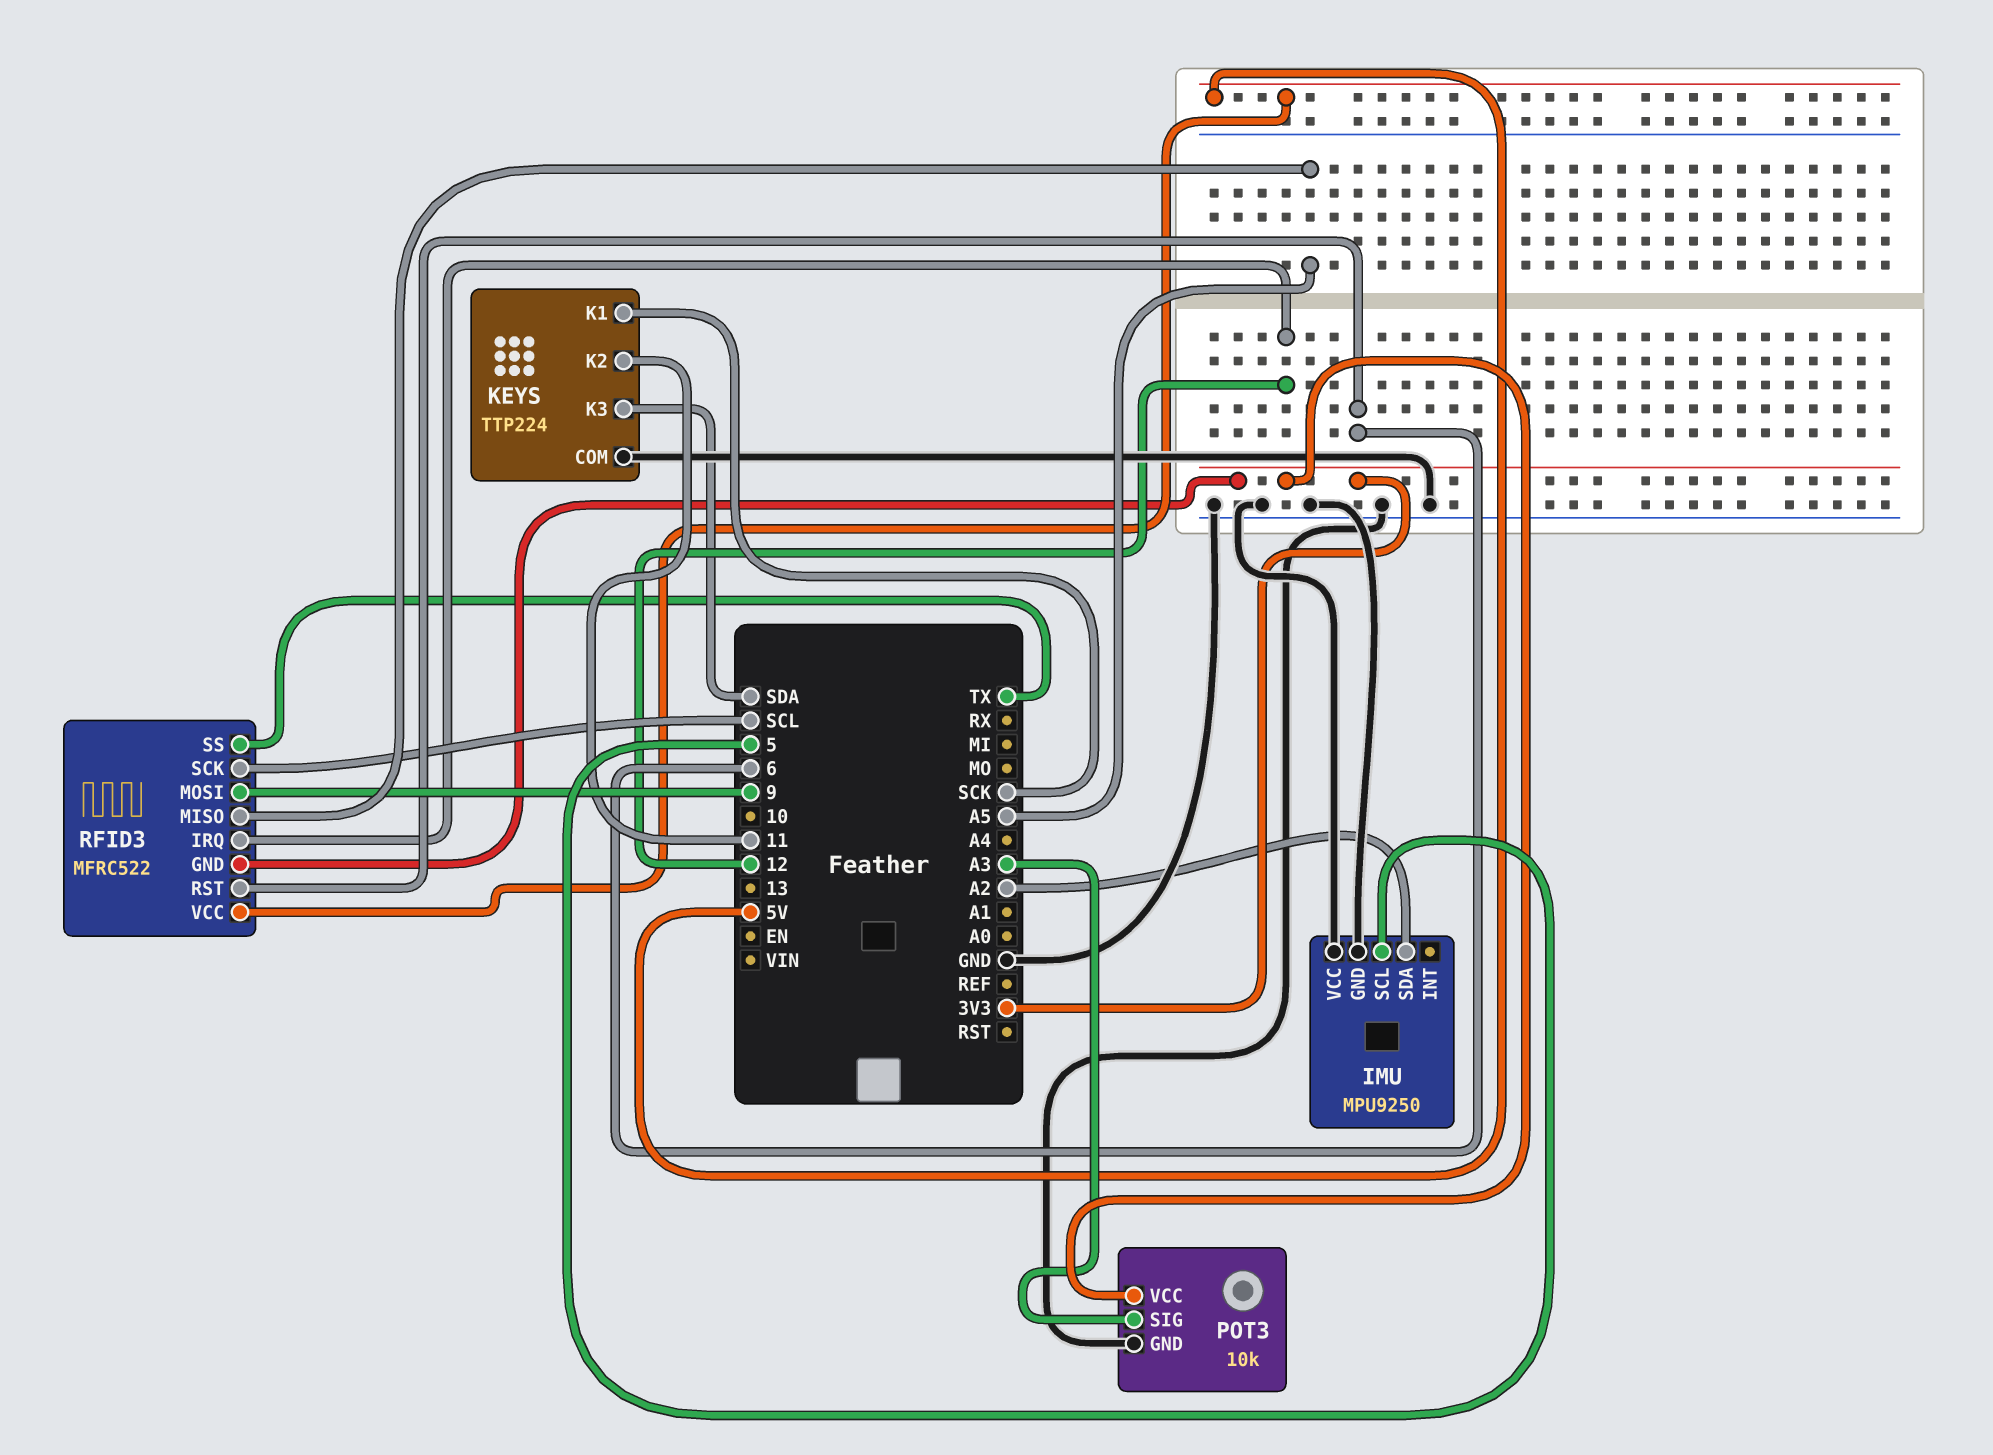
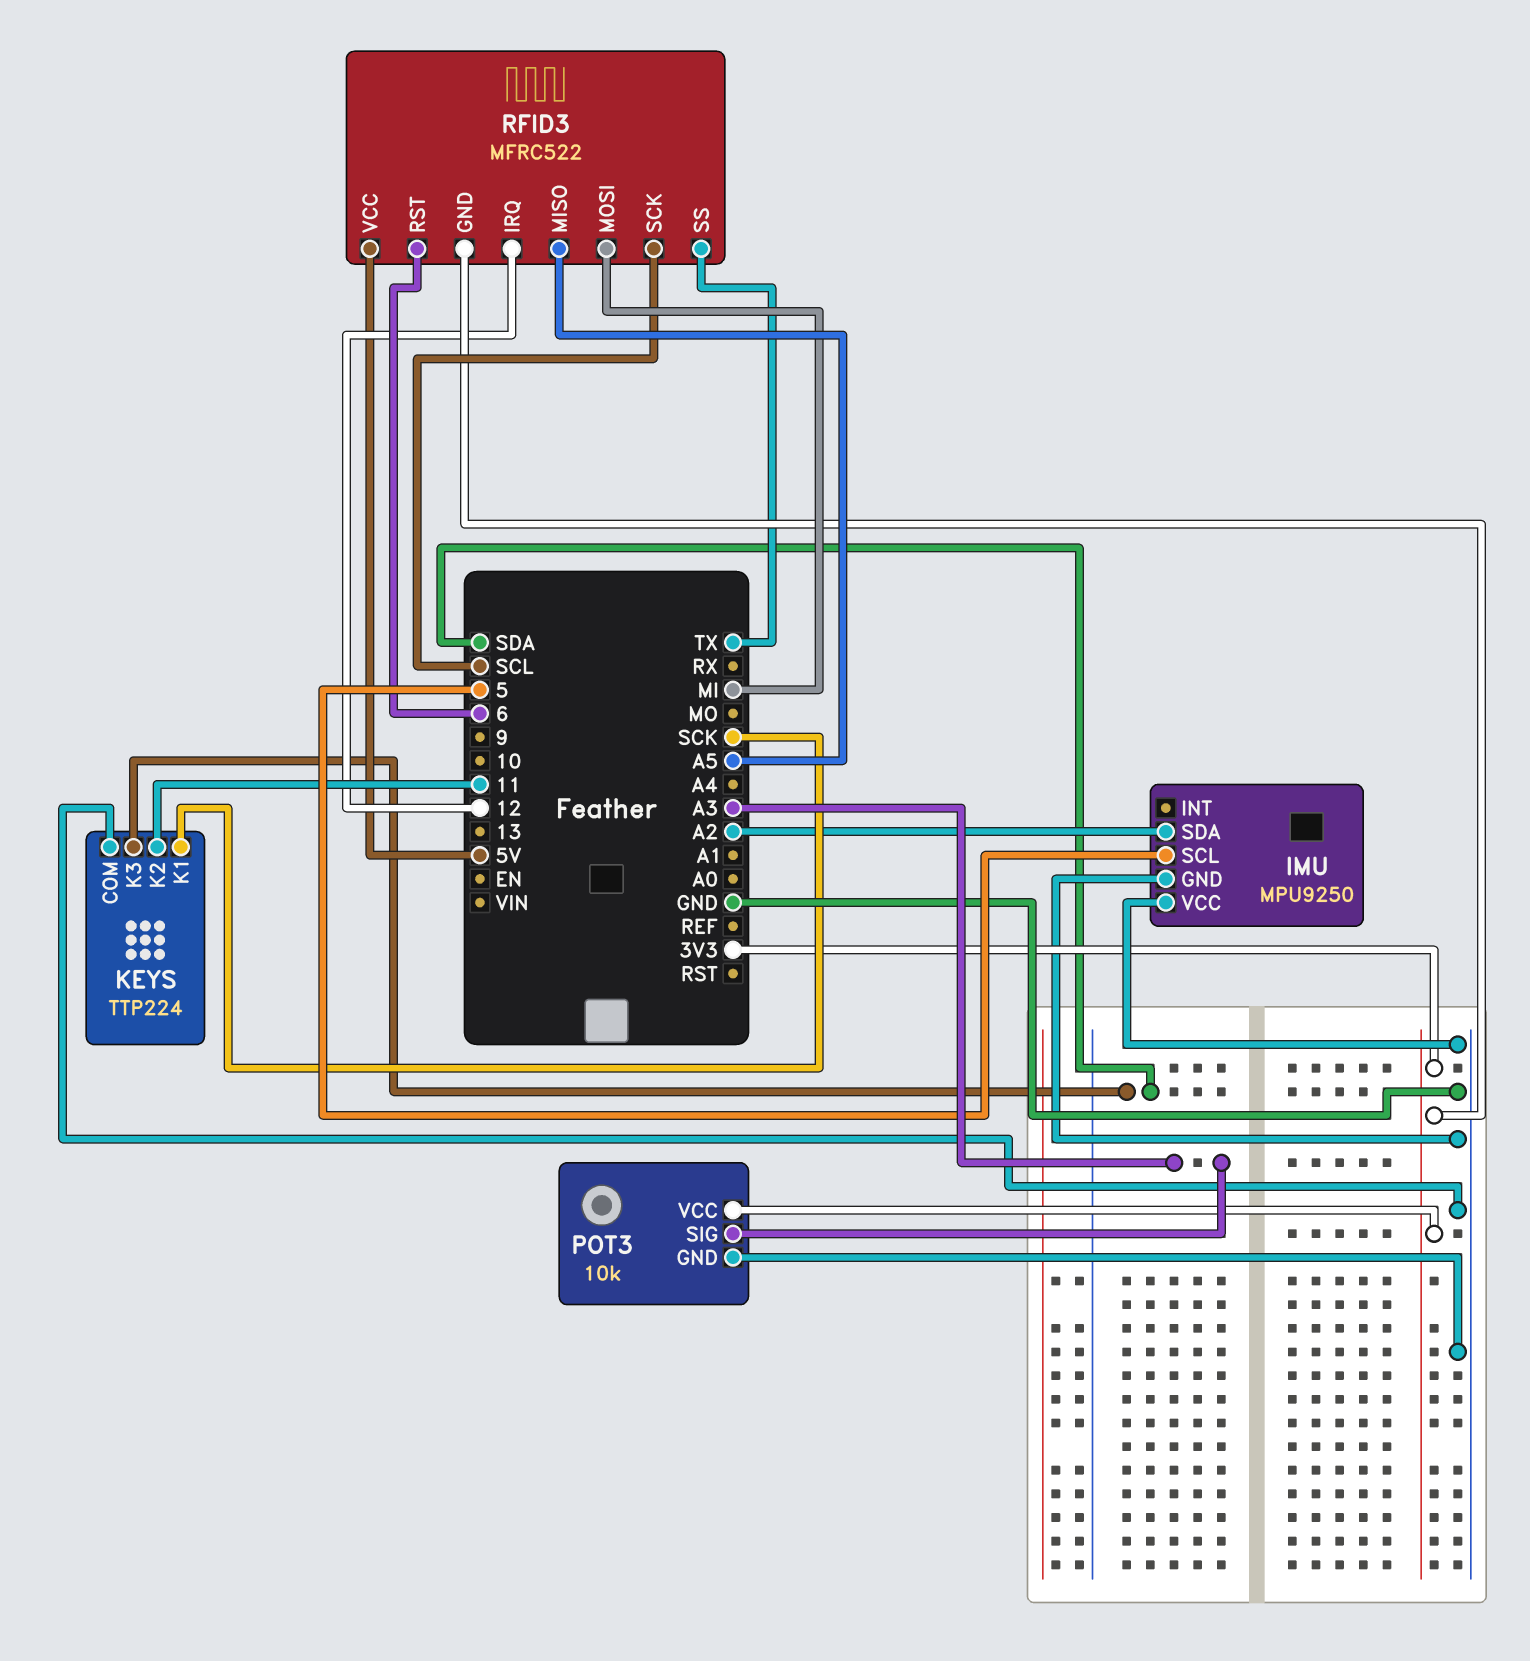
RFID3 pin MOSI: 9 -> MI

